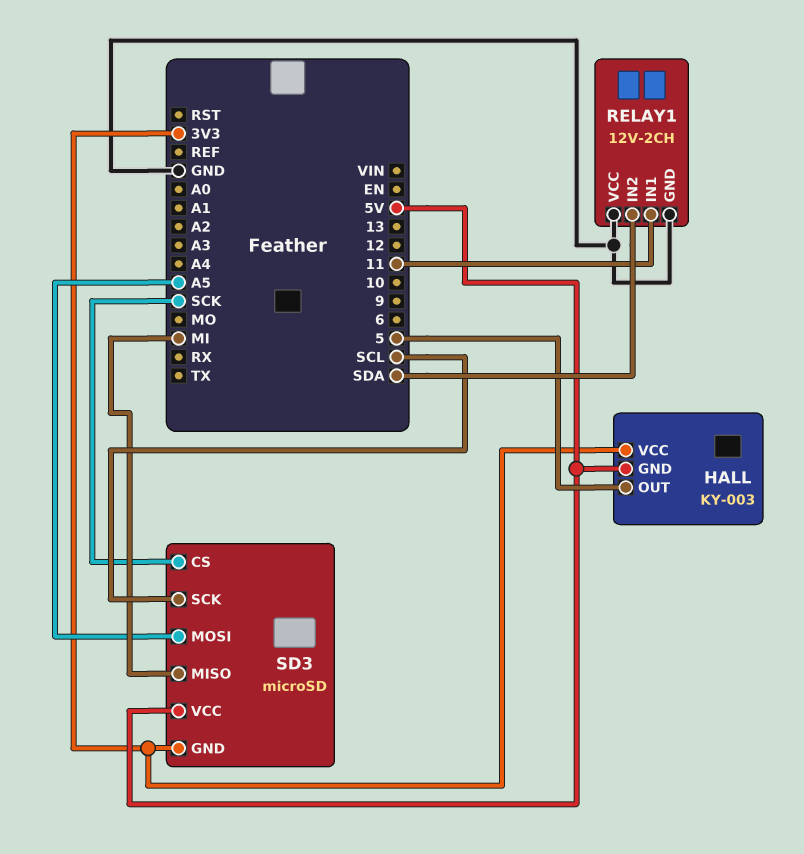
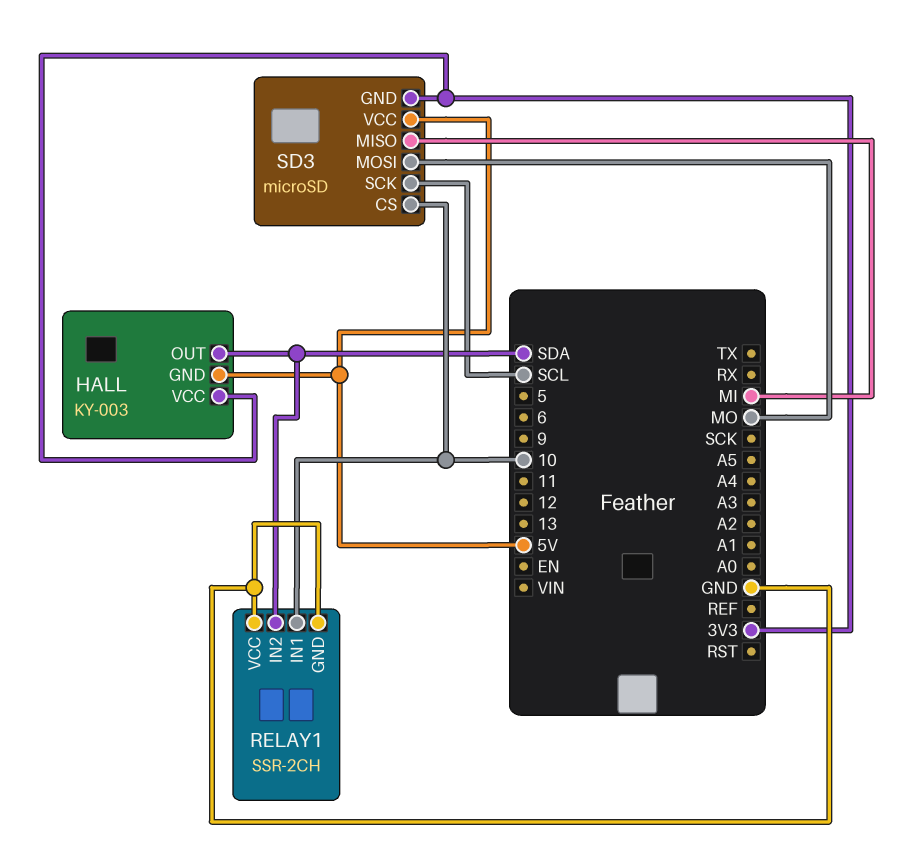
HALL pin OUT: 5 -> SDA
RELAY1: 12V-2CH -> SSR-2CH
RELAY1 pin IN1: 11 -> 10
SD3 pin CS: SCK -> 10
SD3 pin MOSI: A5 -> MO

